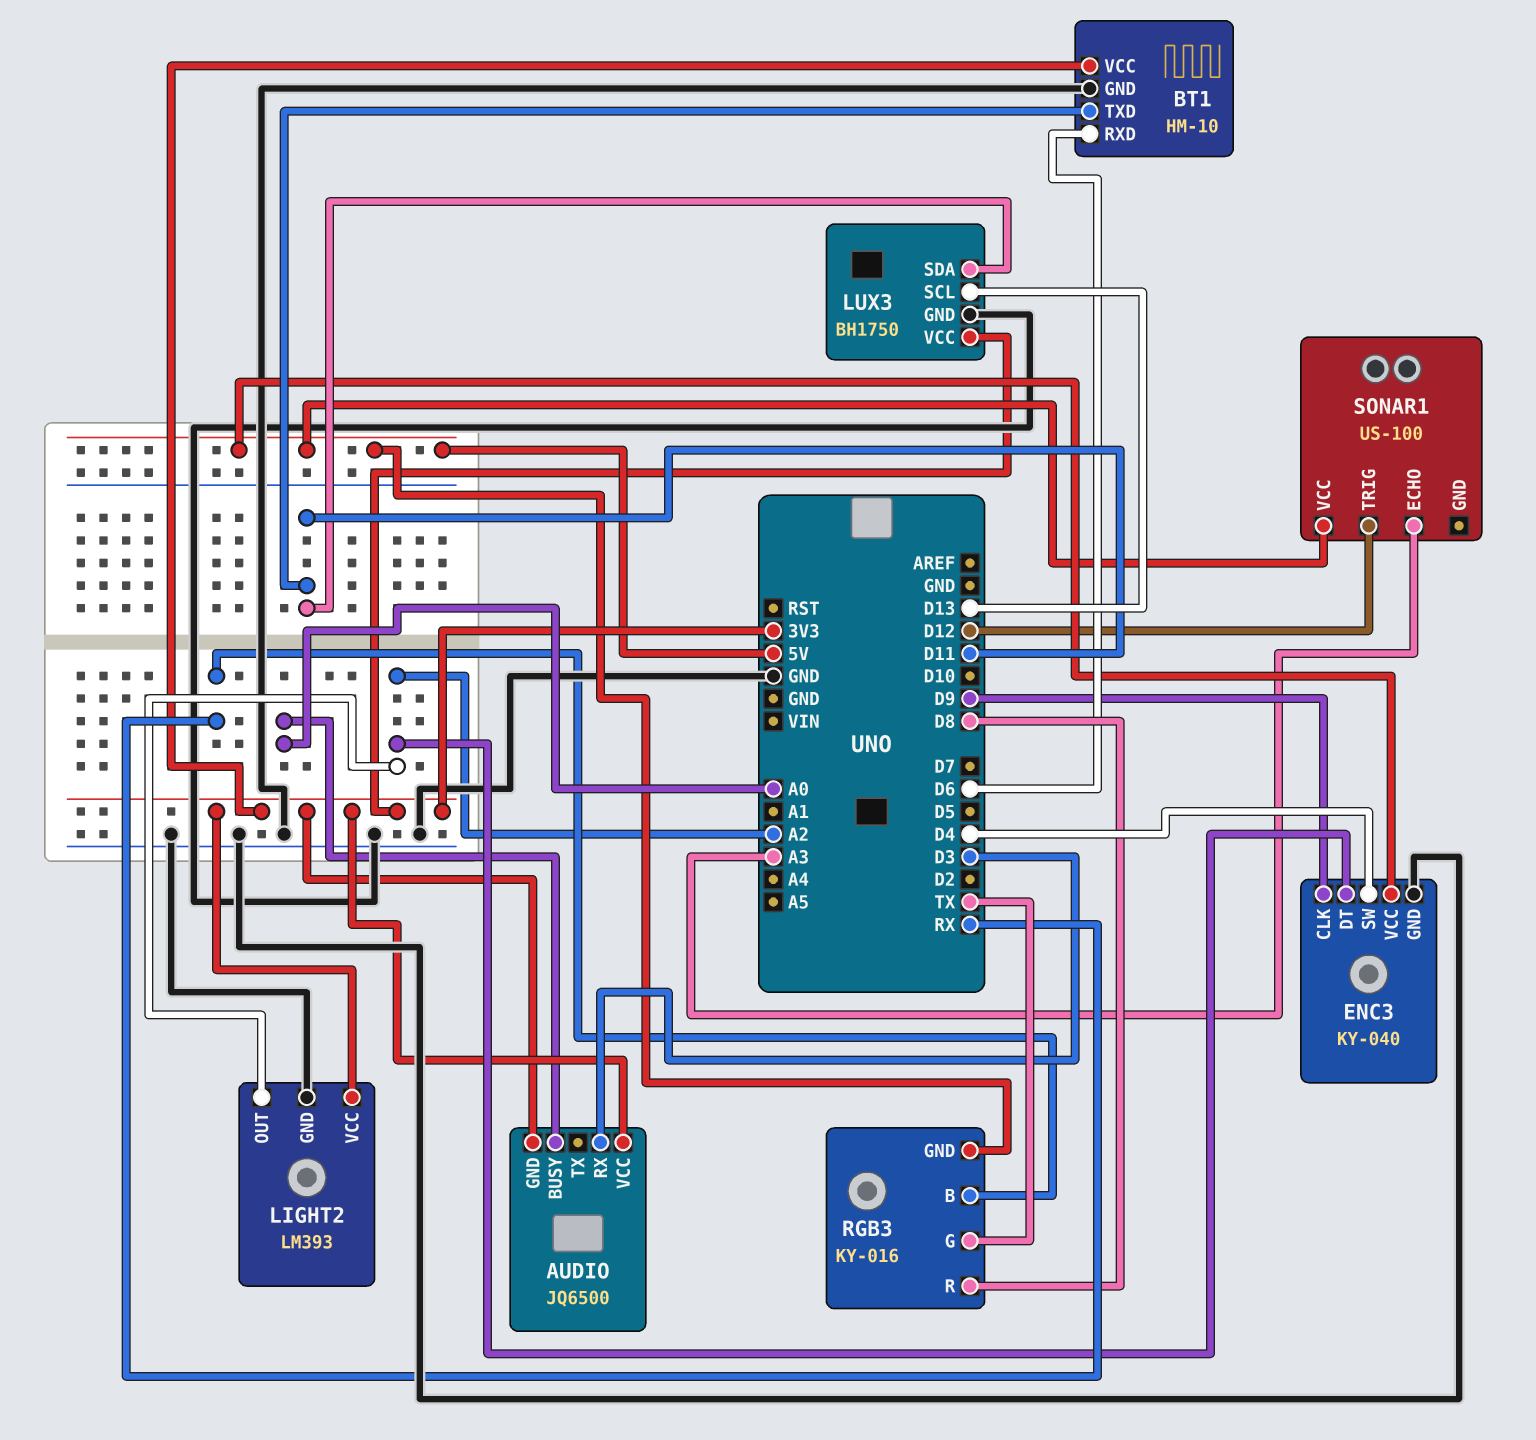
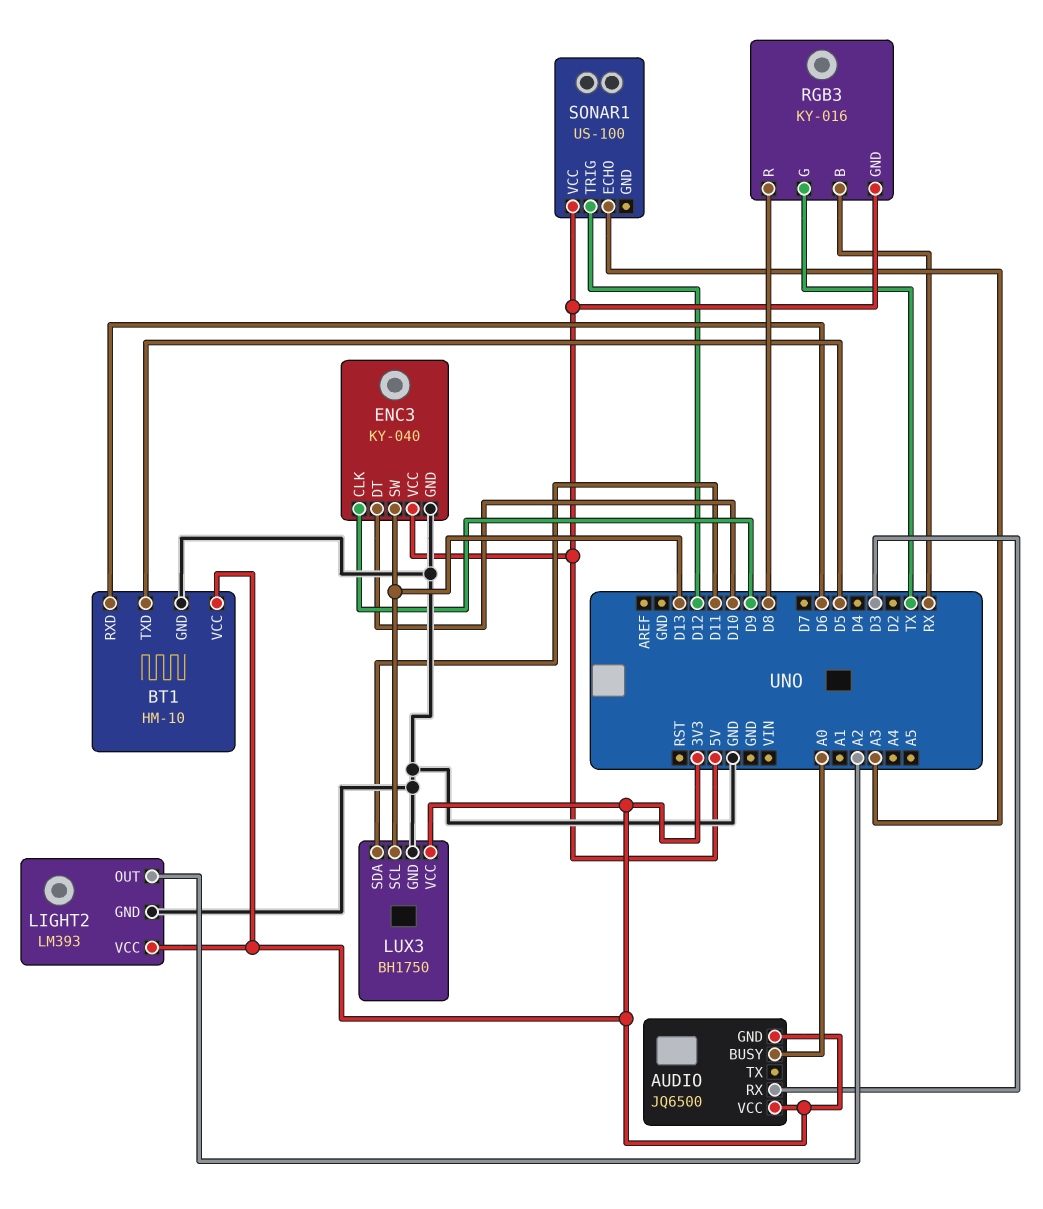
BT1 pin TXD: D11 -> D5
ENC3 pin DT: A2 -> D10
ENC3 pin SW: D4 -> D13

